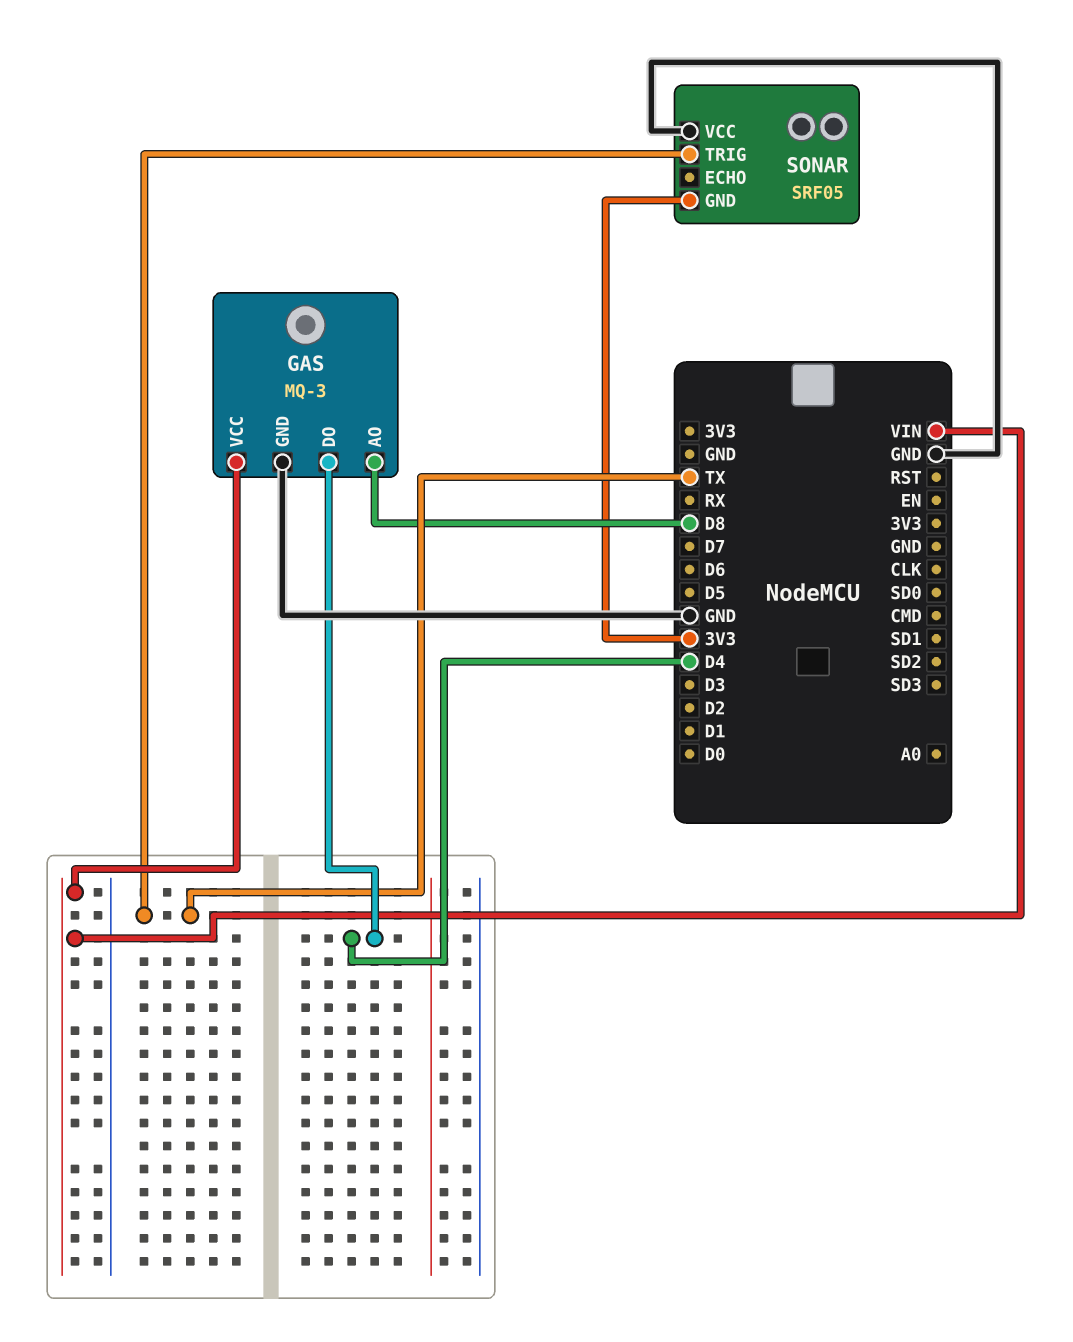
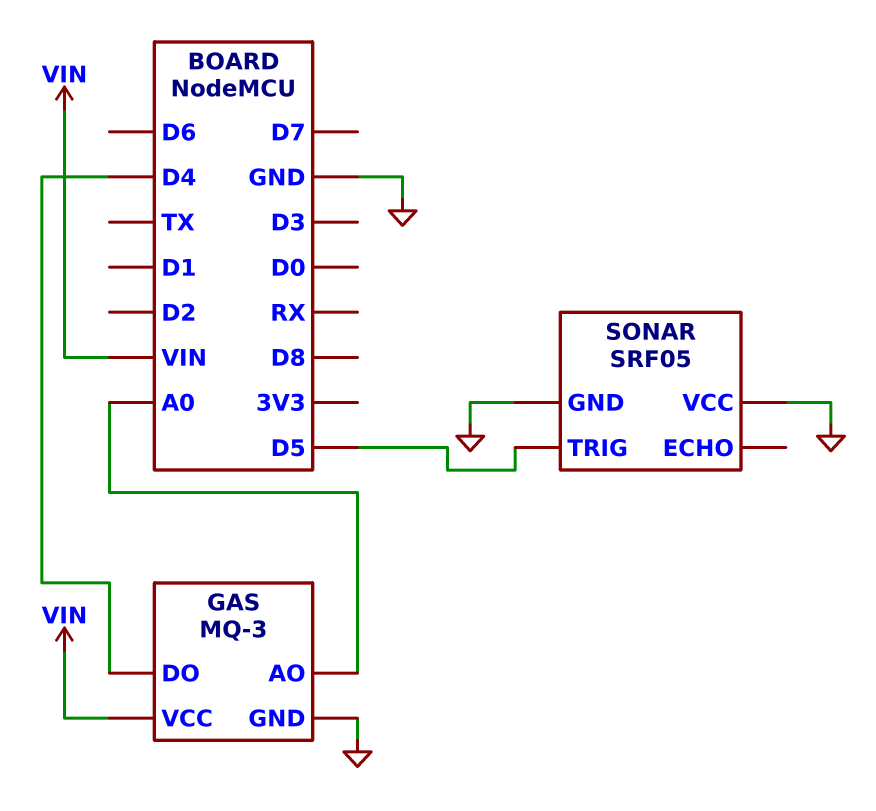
GAS pin AO: D8 -> A0
SONAR pin GND: 3V3 -> GND
SONAR pin TRIG: TX -> D5

